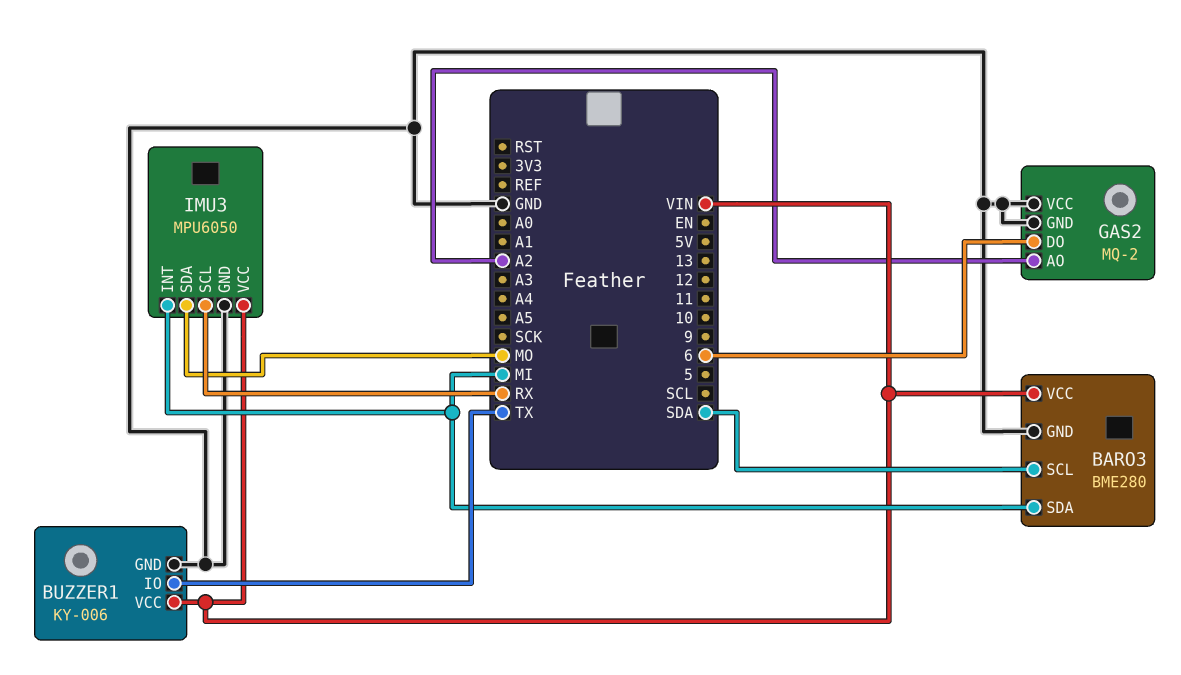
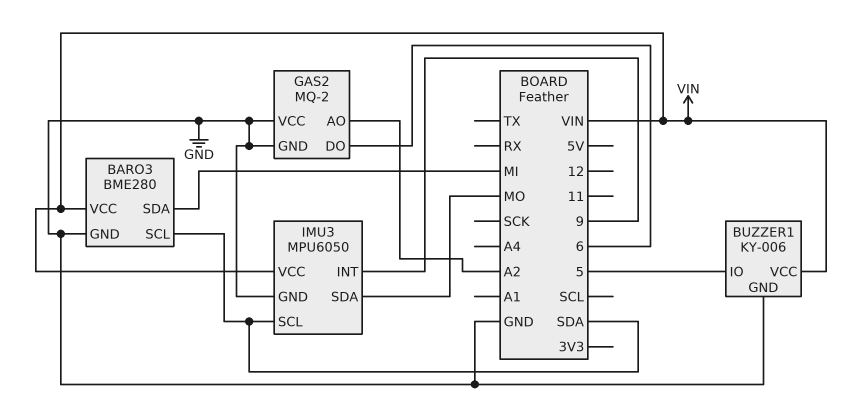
BUZZER1 pin IO: TX -> 5
IMU3 pin INT: MI -> 9
IMU3 pin SCL: RX -> SDA

